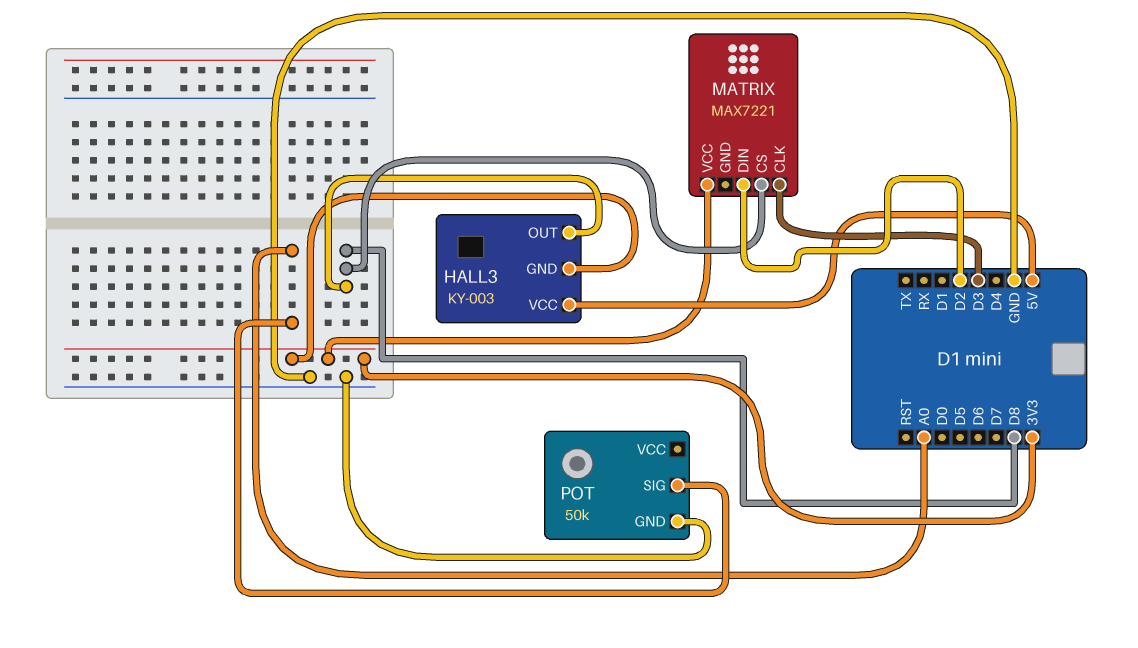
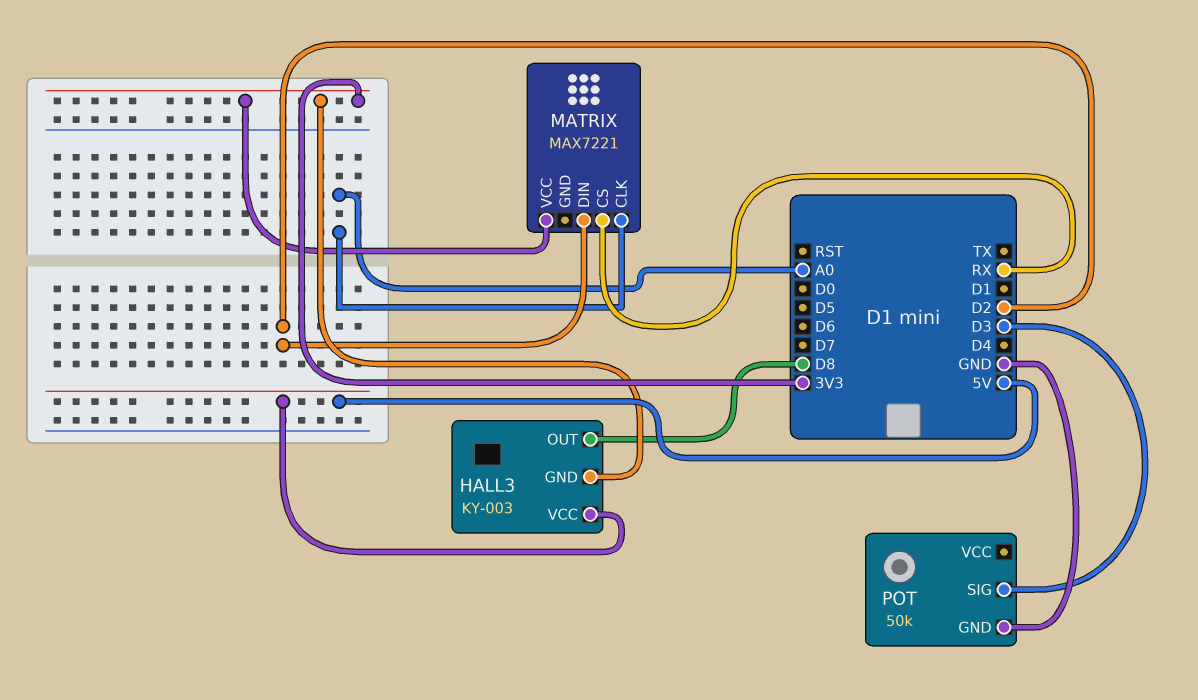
MATRIX pin CLK: D3 -> A0
MATRIX pin CS: D8 -> RX
POT pin SIG: A0 -> D3

